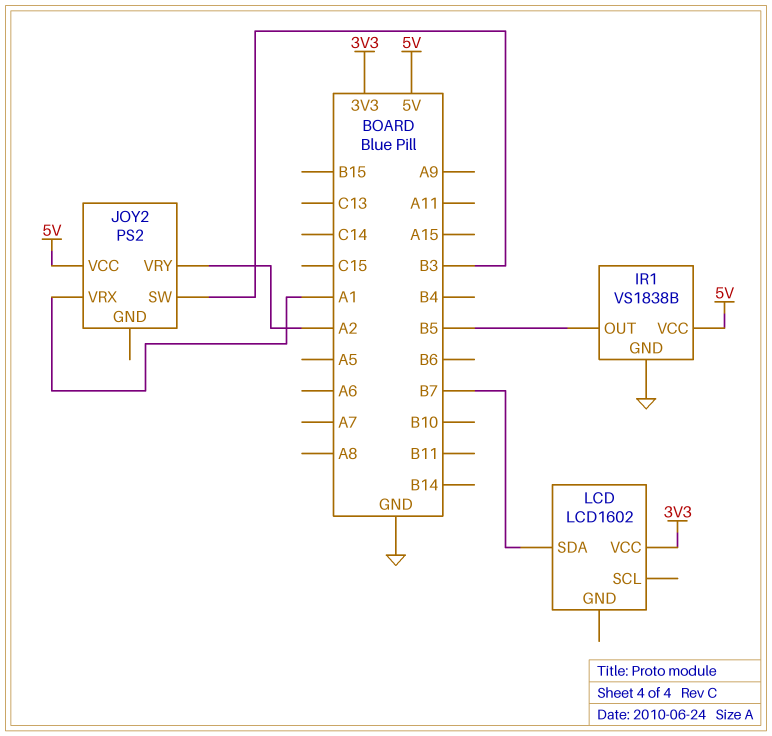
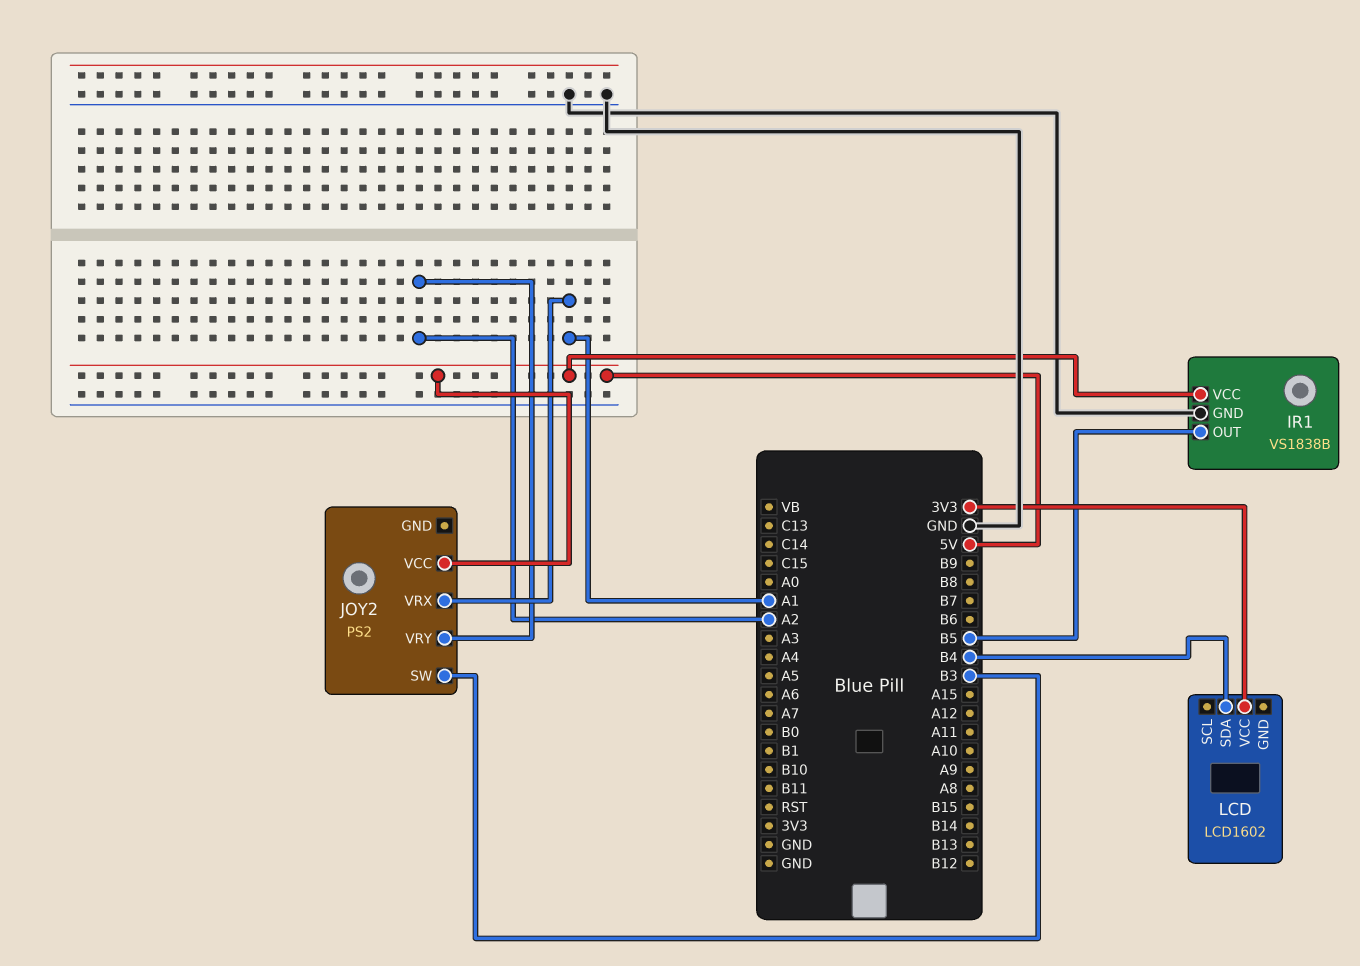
LCD pin SDA: B7 -> B4

